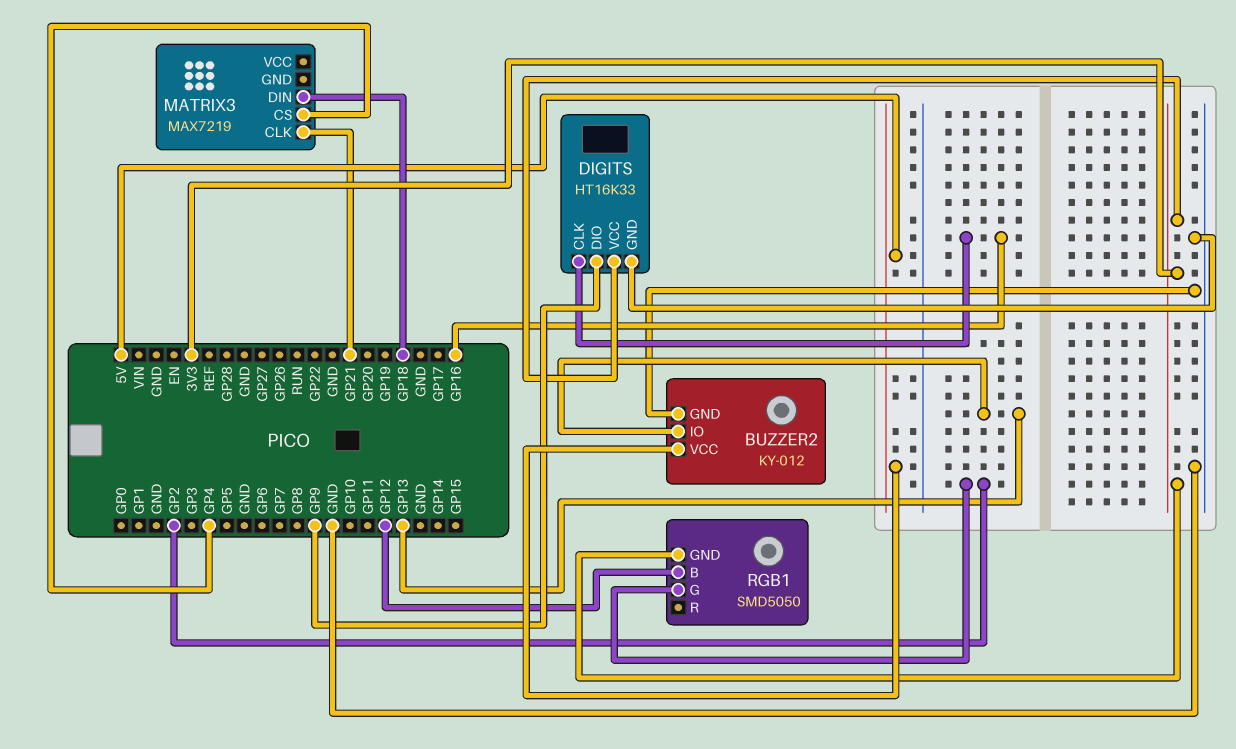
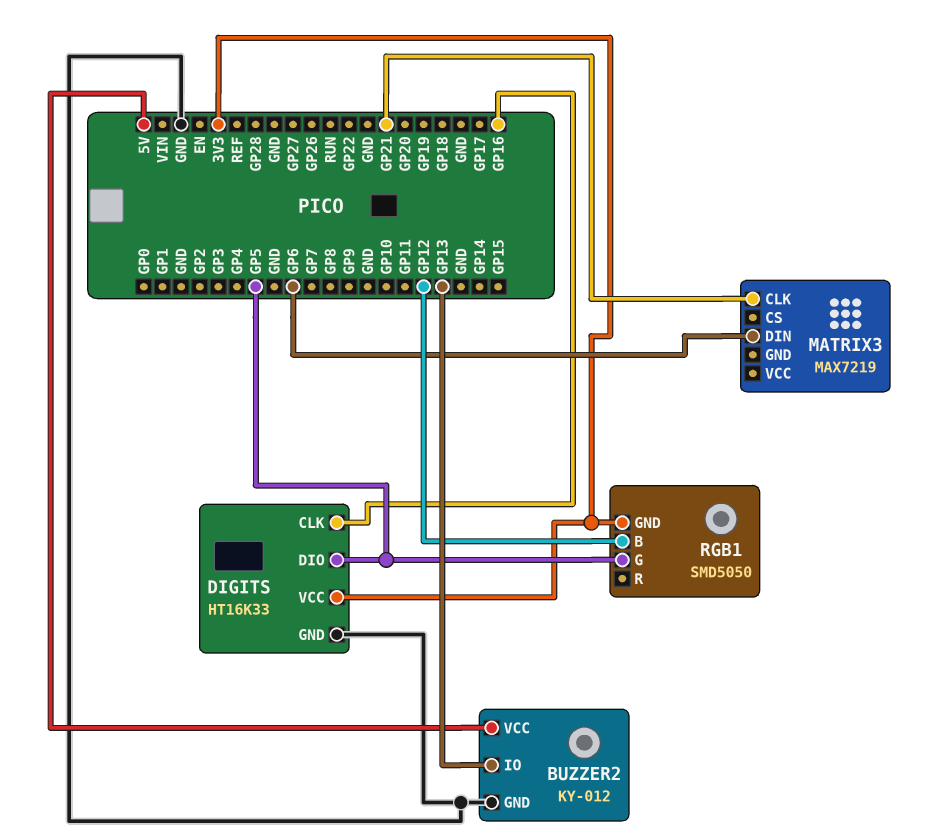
DIGITS pin DIO: GP9 -> GP5
MATRIX3 pin CS: GP4 -> none
MATRIX3 pin DIN: GP18 -> GP6
RGB1 pin G: GP2 -> GP5

